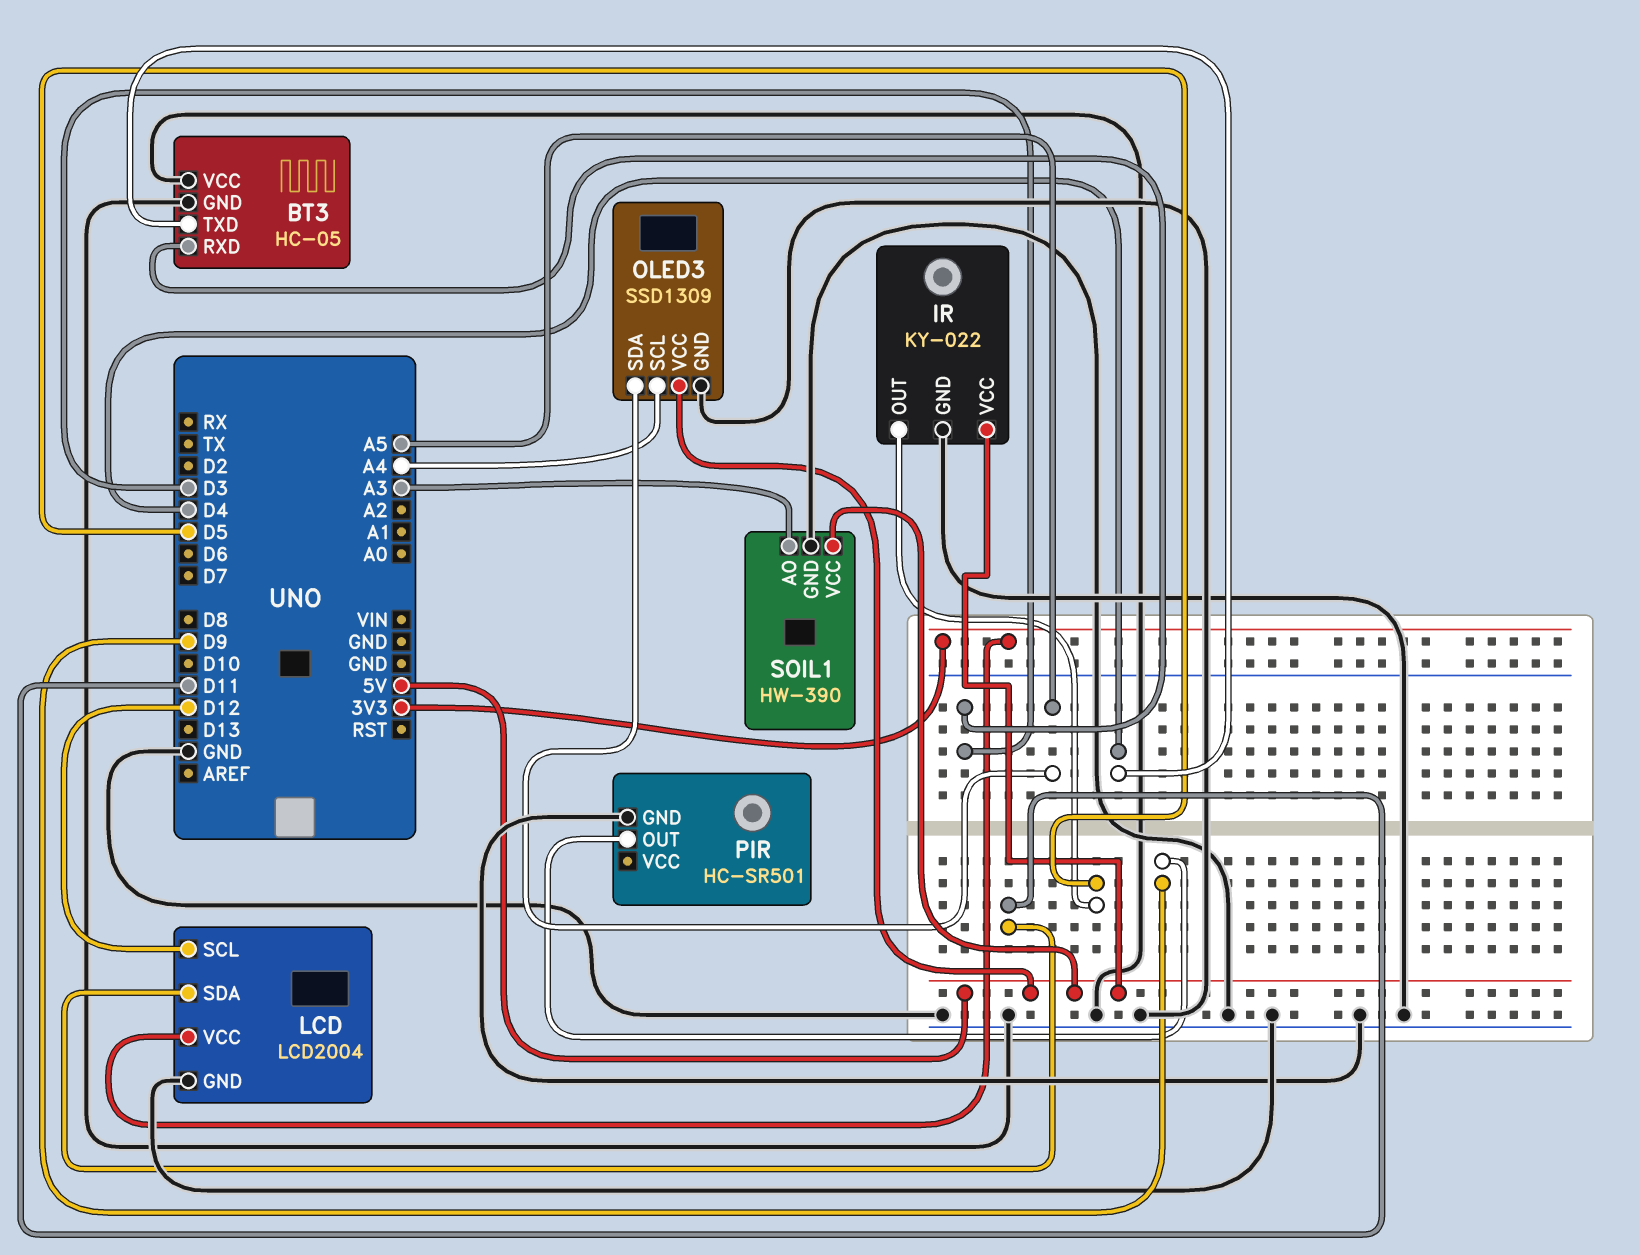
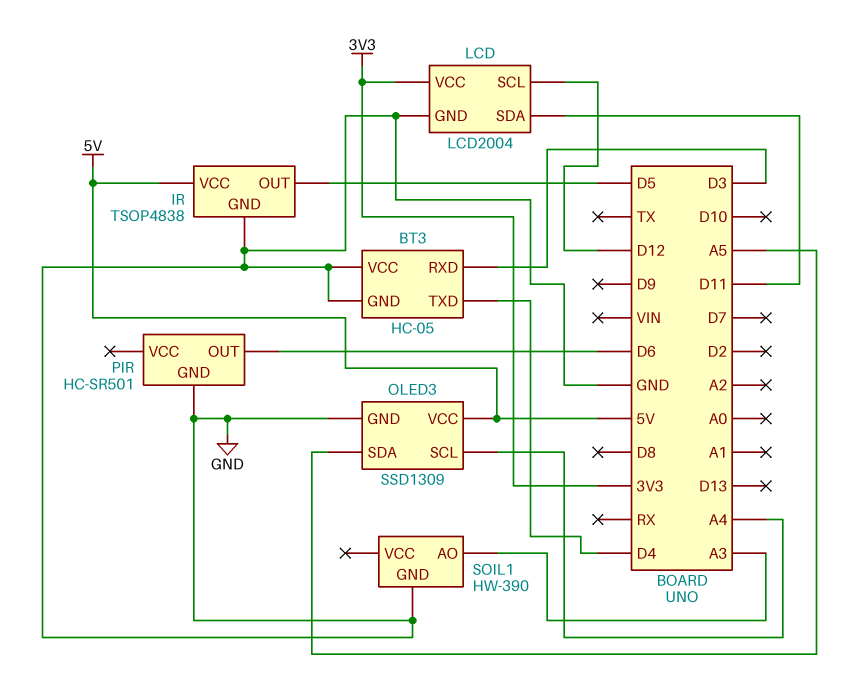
IR: KY-022 -> TSOP4838
PIR pin OUT: D9 -> D6
SOIL1 pin VCC: 5V -> none

